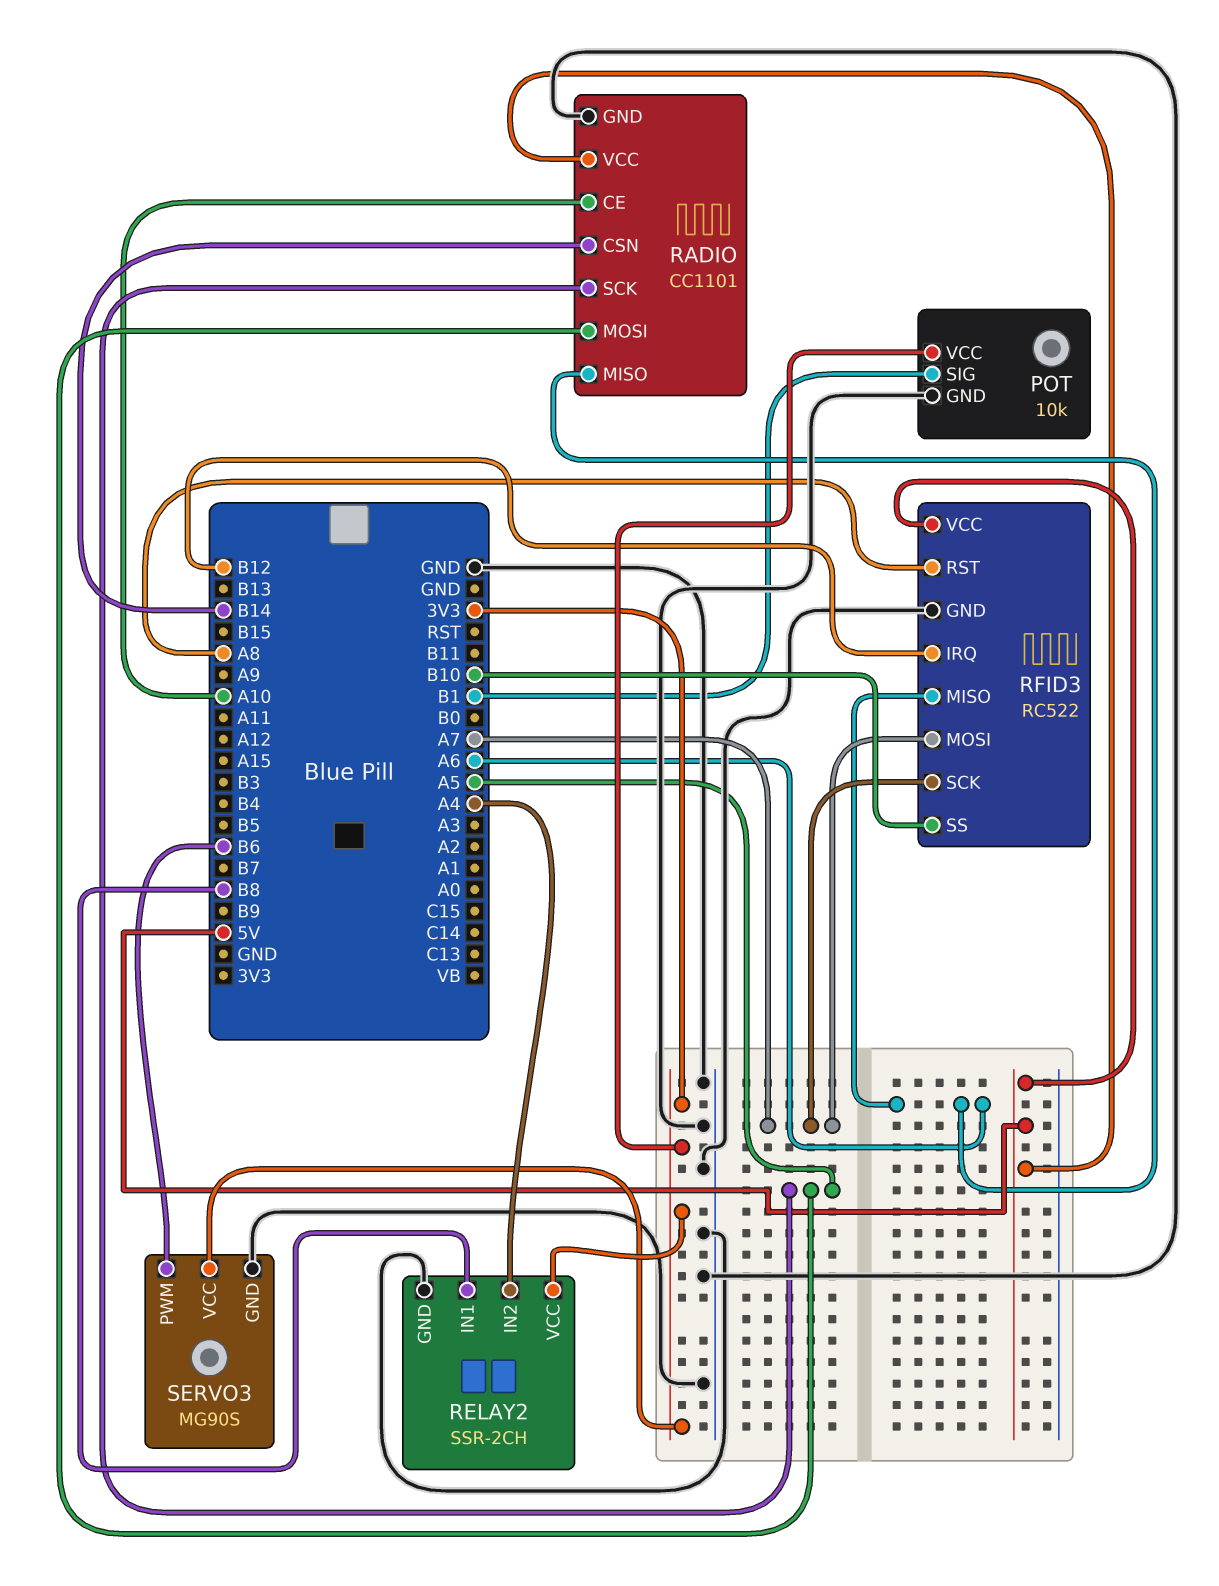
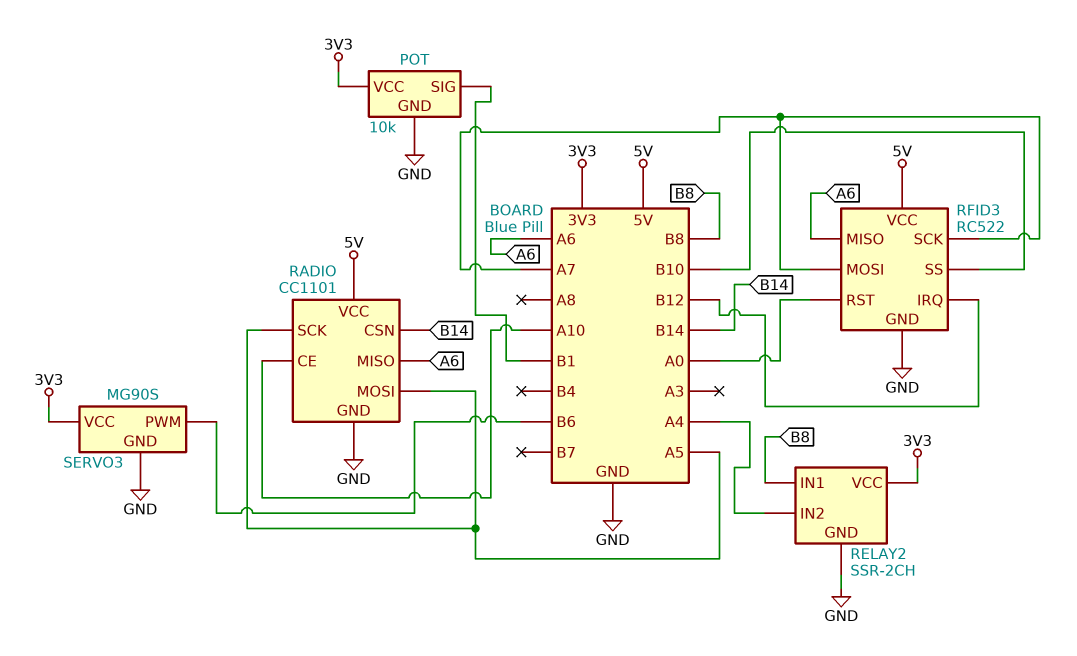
RFID3 pin RST: A8 -> A0

